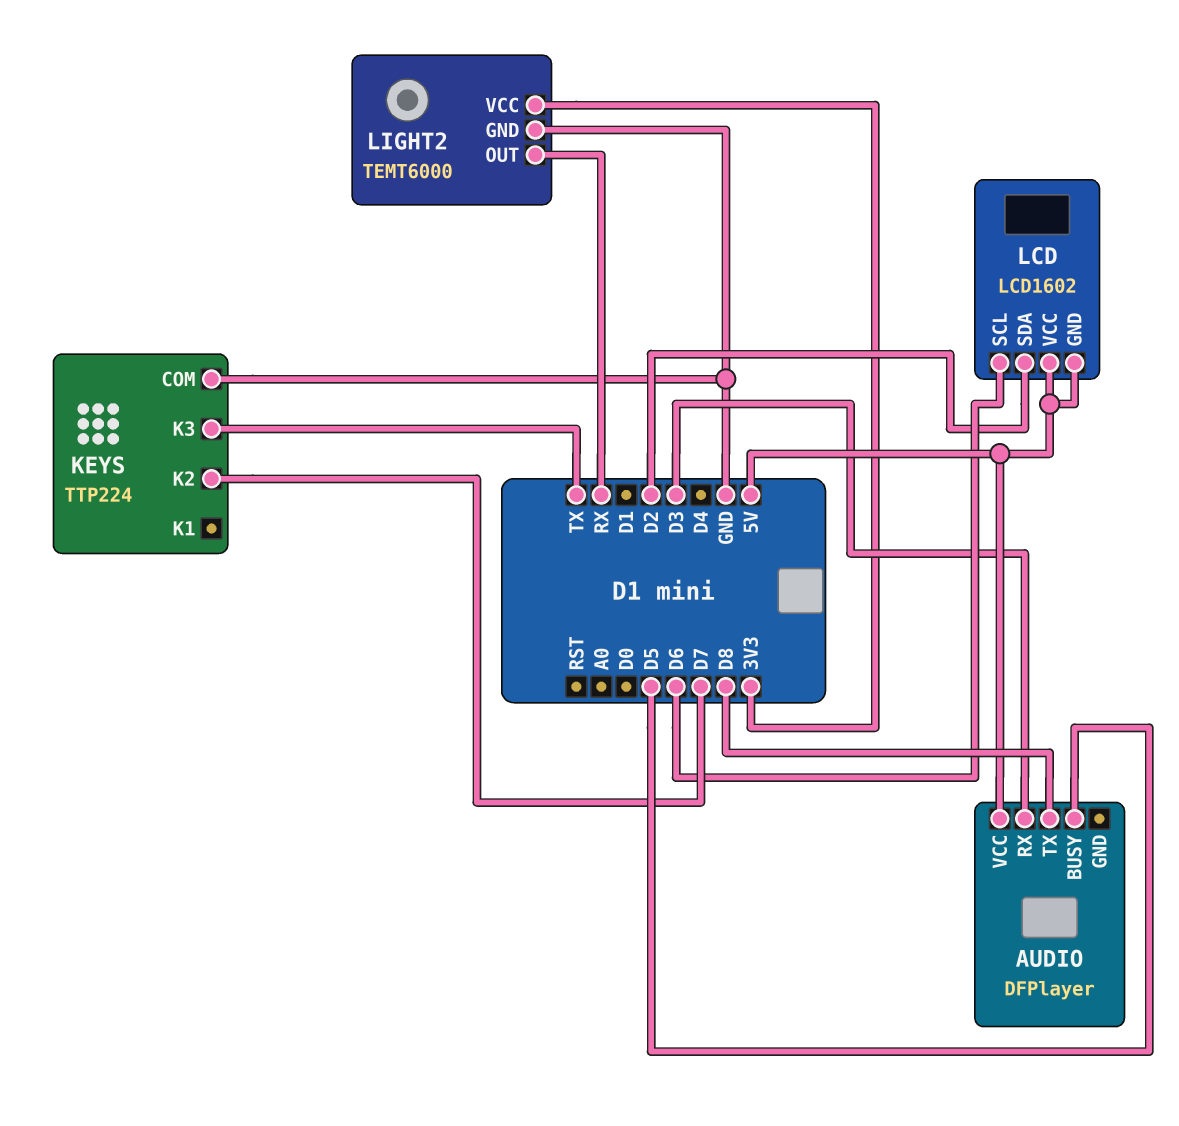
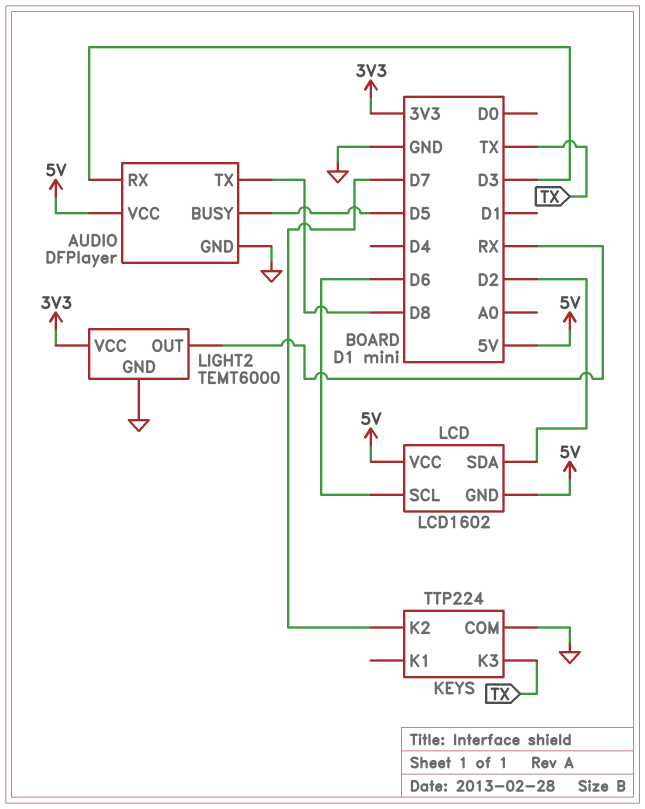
AUDIO pin GND: none -> GND

